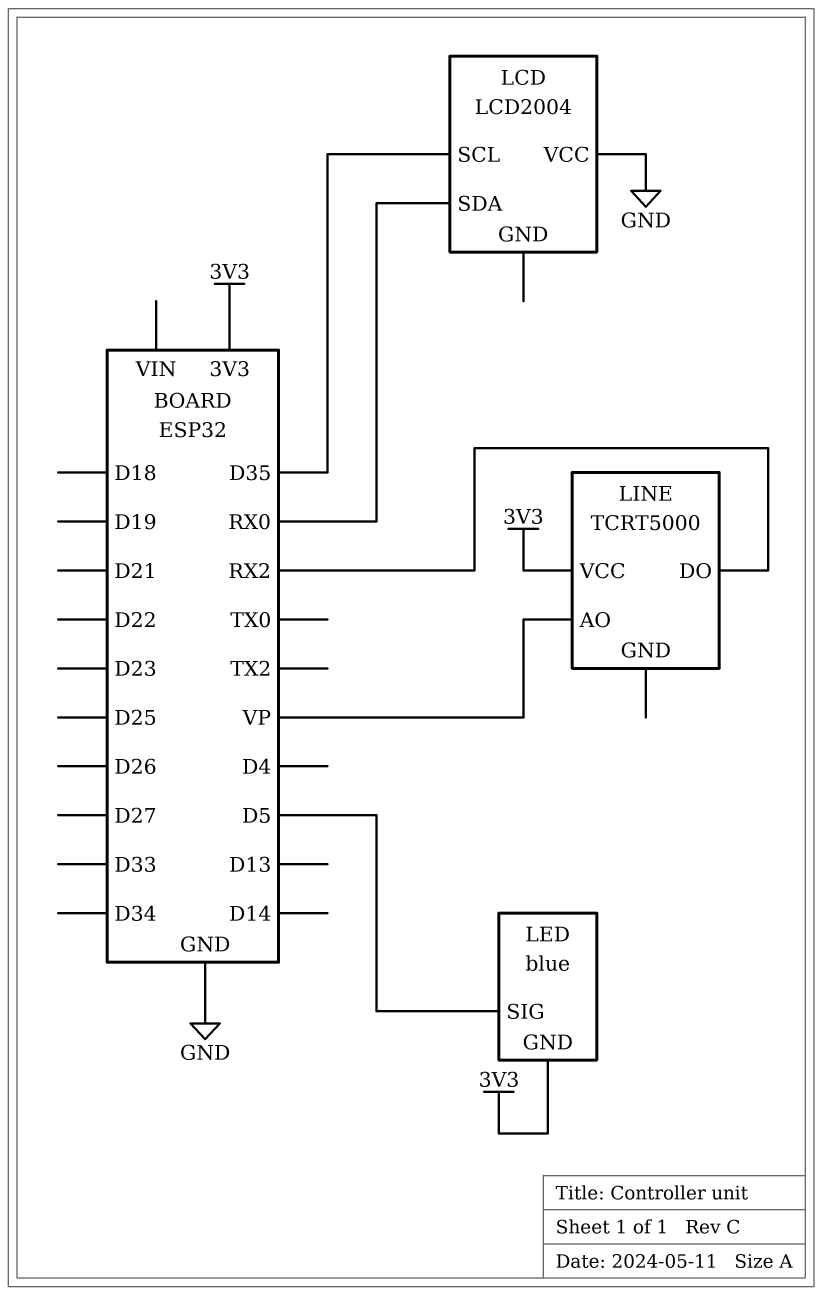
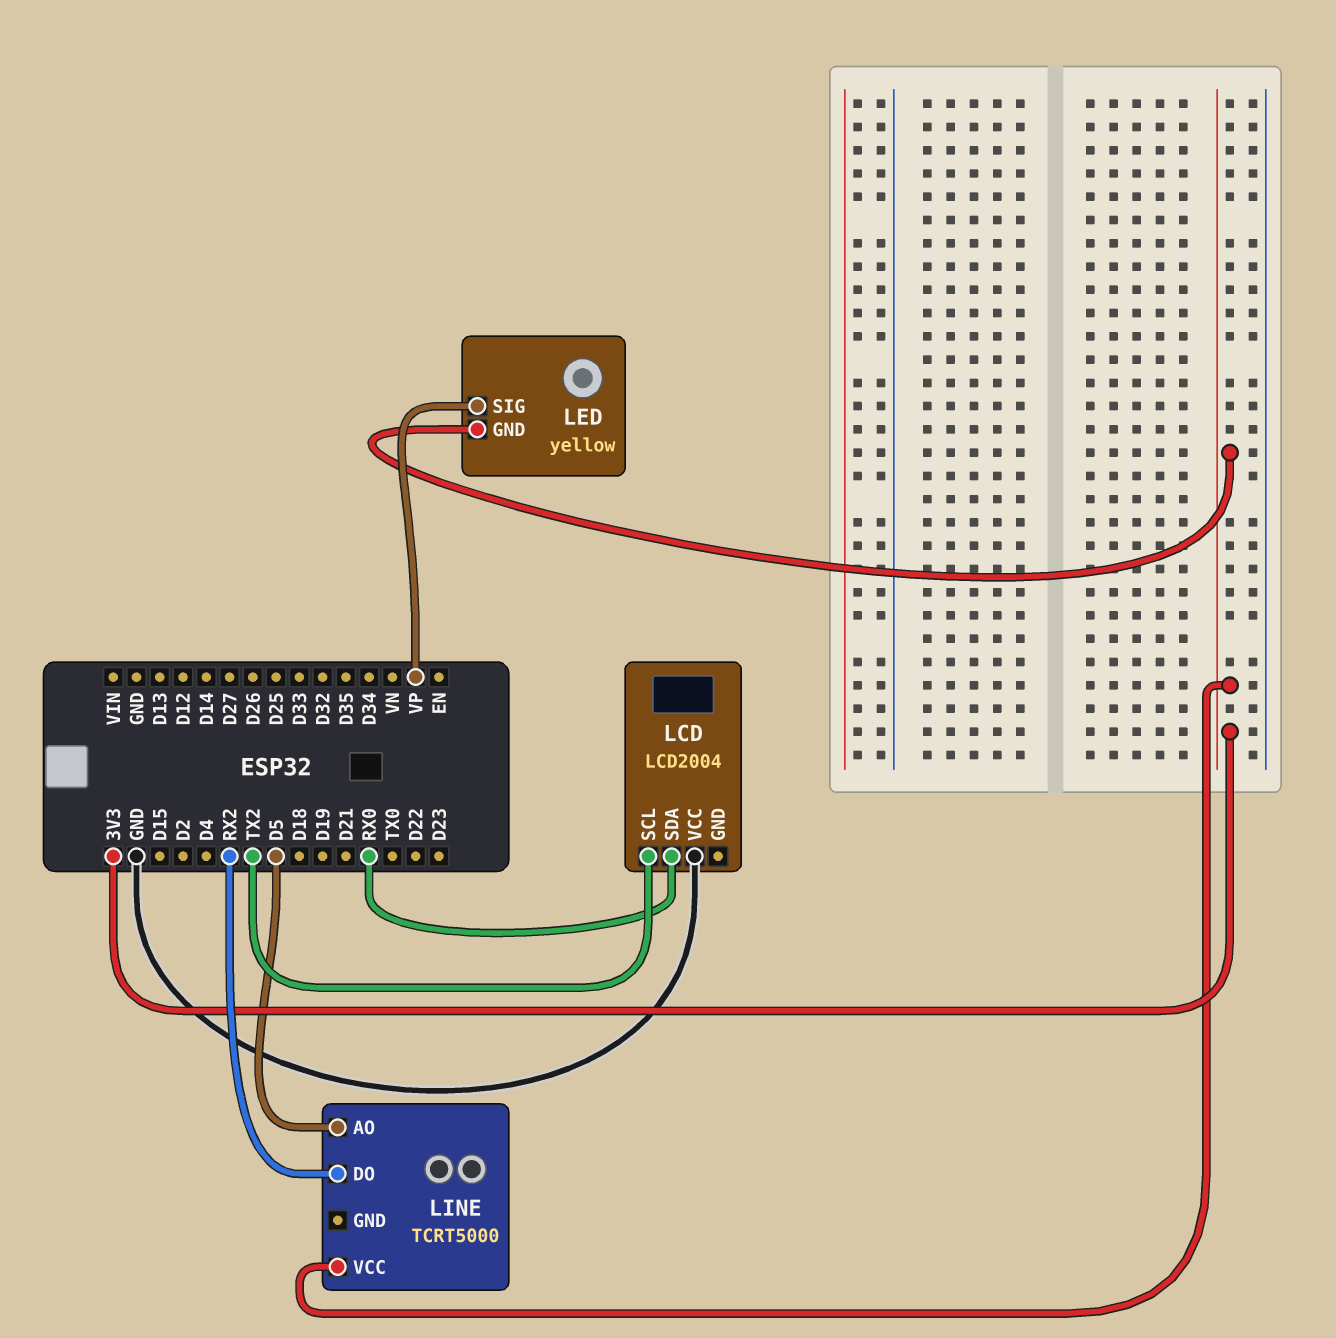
LCD pin SCL: D35 -> TX2
LED: blue -> yellow
LED pin SIG: D5 -> VP
LINE pin AO: VP -> D5

